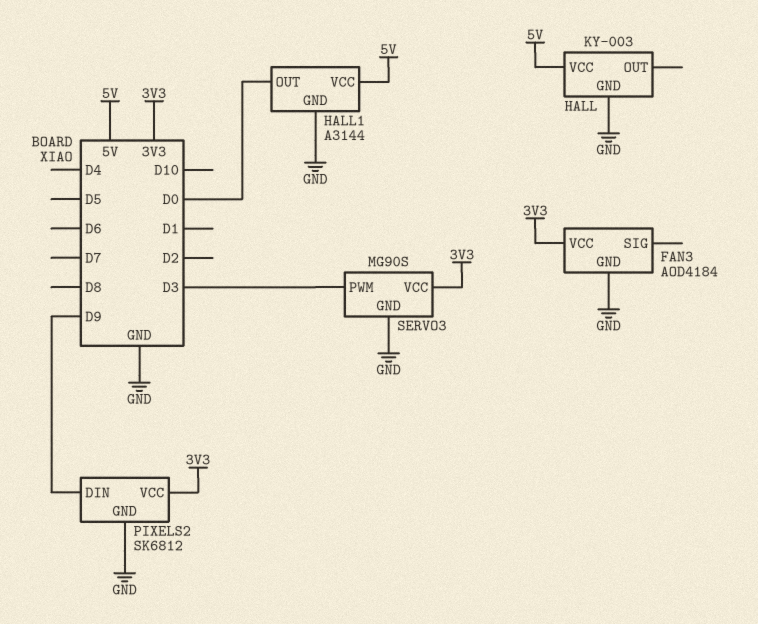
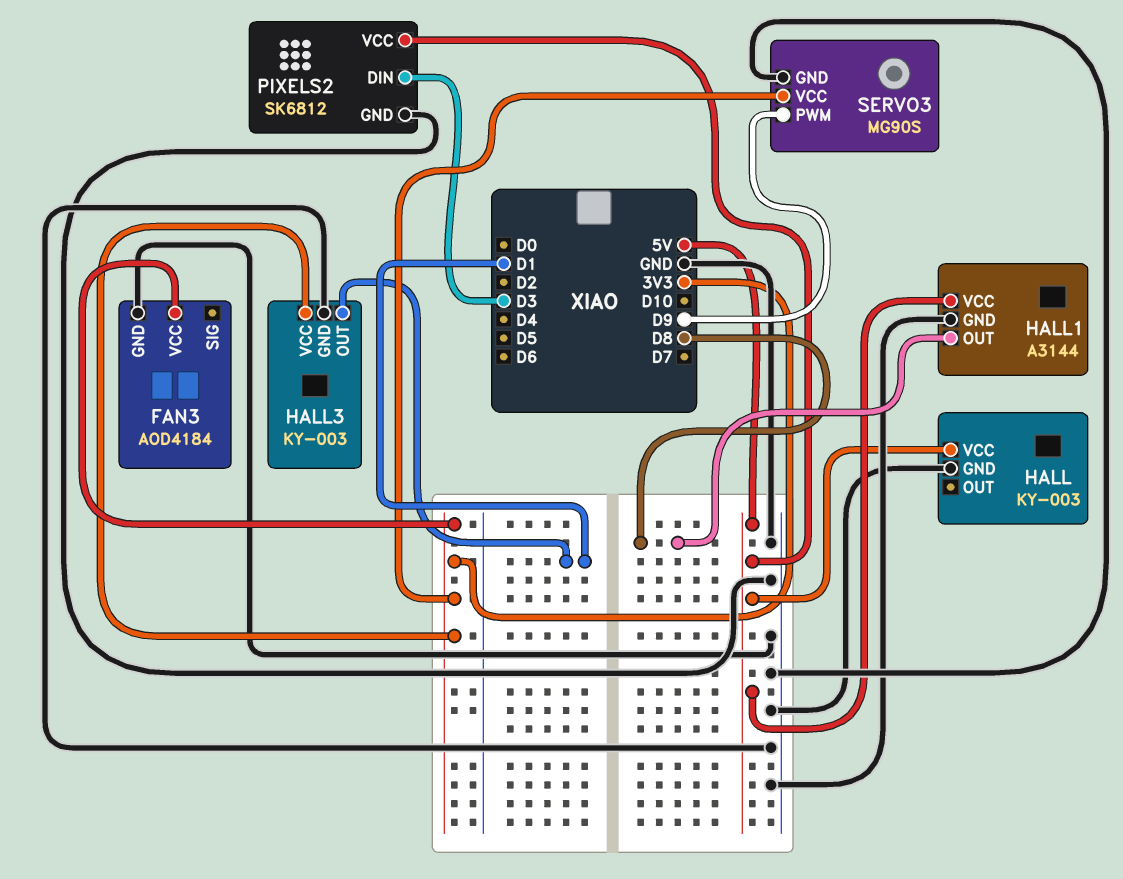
HALL1 pin OUT: D0 -> D8
HALL3: none -> KY-003
HALL3 pin GND: none -> GND
HALL3 pin OUT: none -> D1
HALL3 pin VCC: none -> 3V3
PIXELS2 pin DIN: D9 -> D3
PIXELS2 pin VCC: 3V3 -> 5V
SERVO3 pin PWM: D3 -> D9

